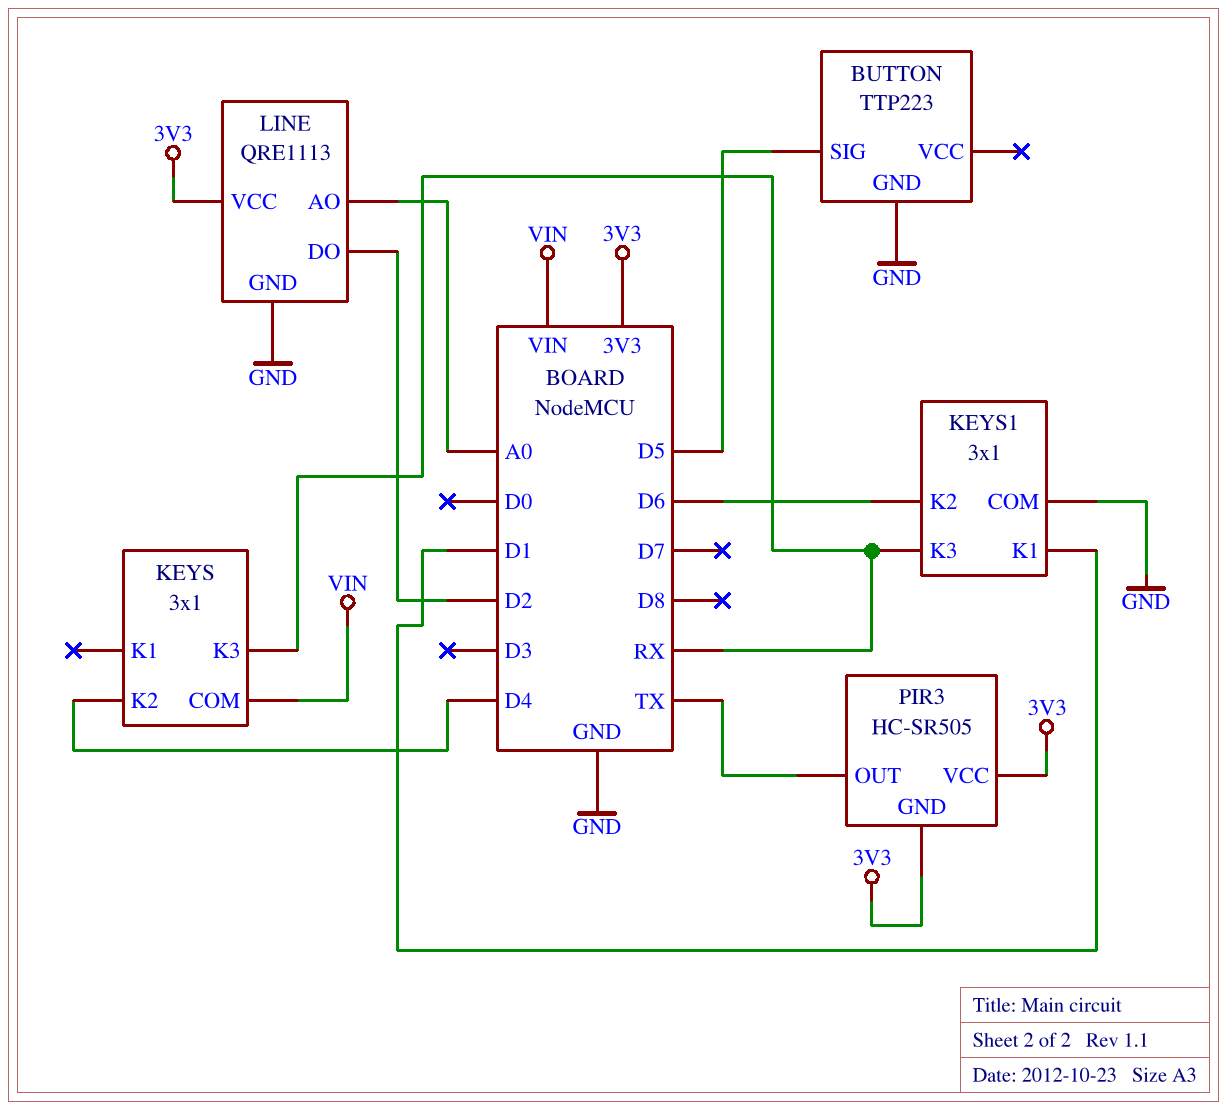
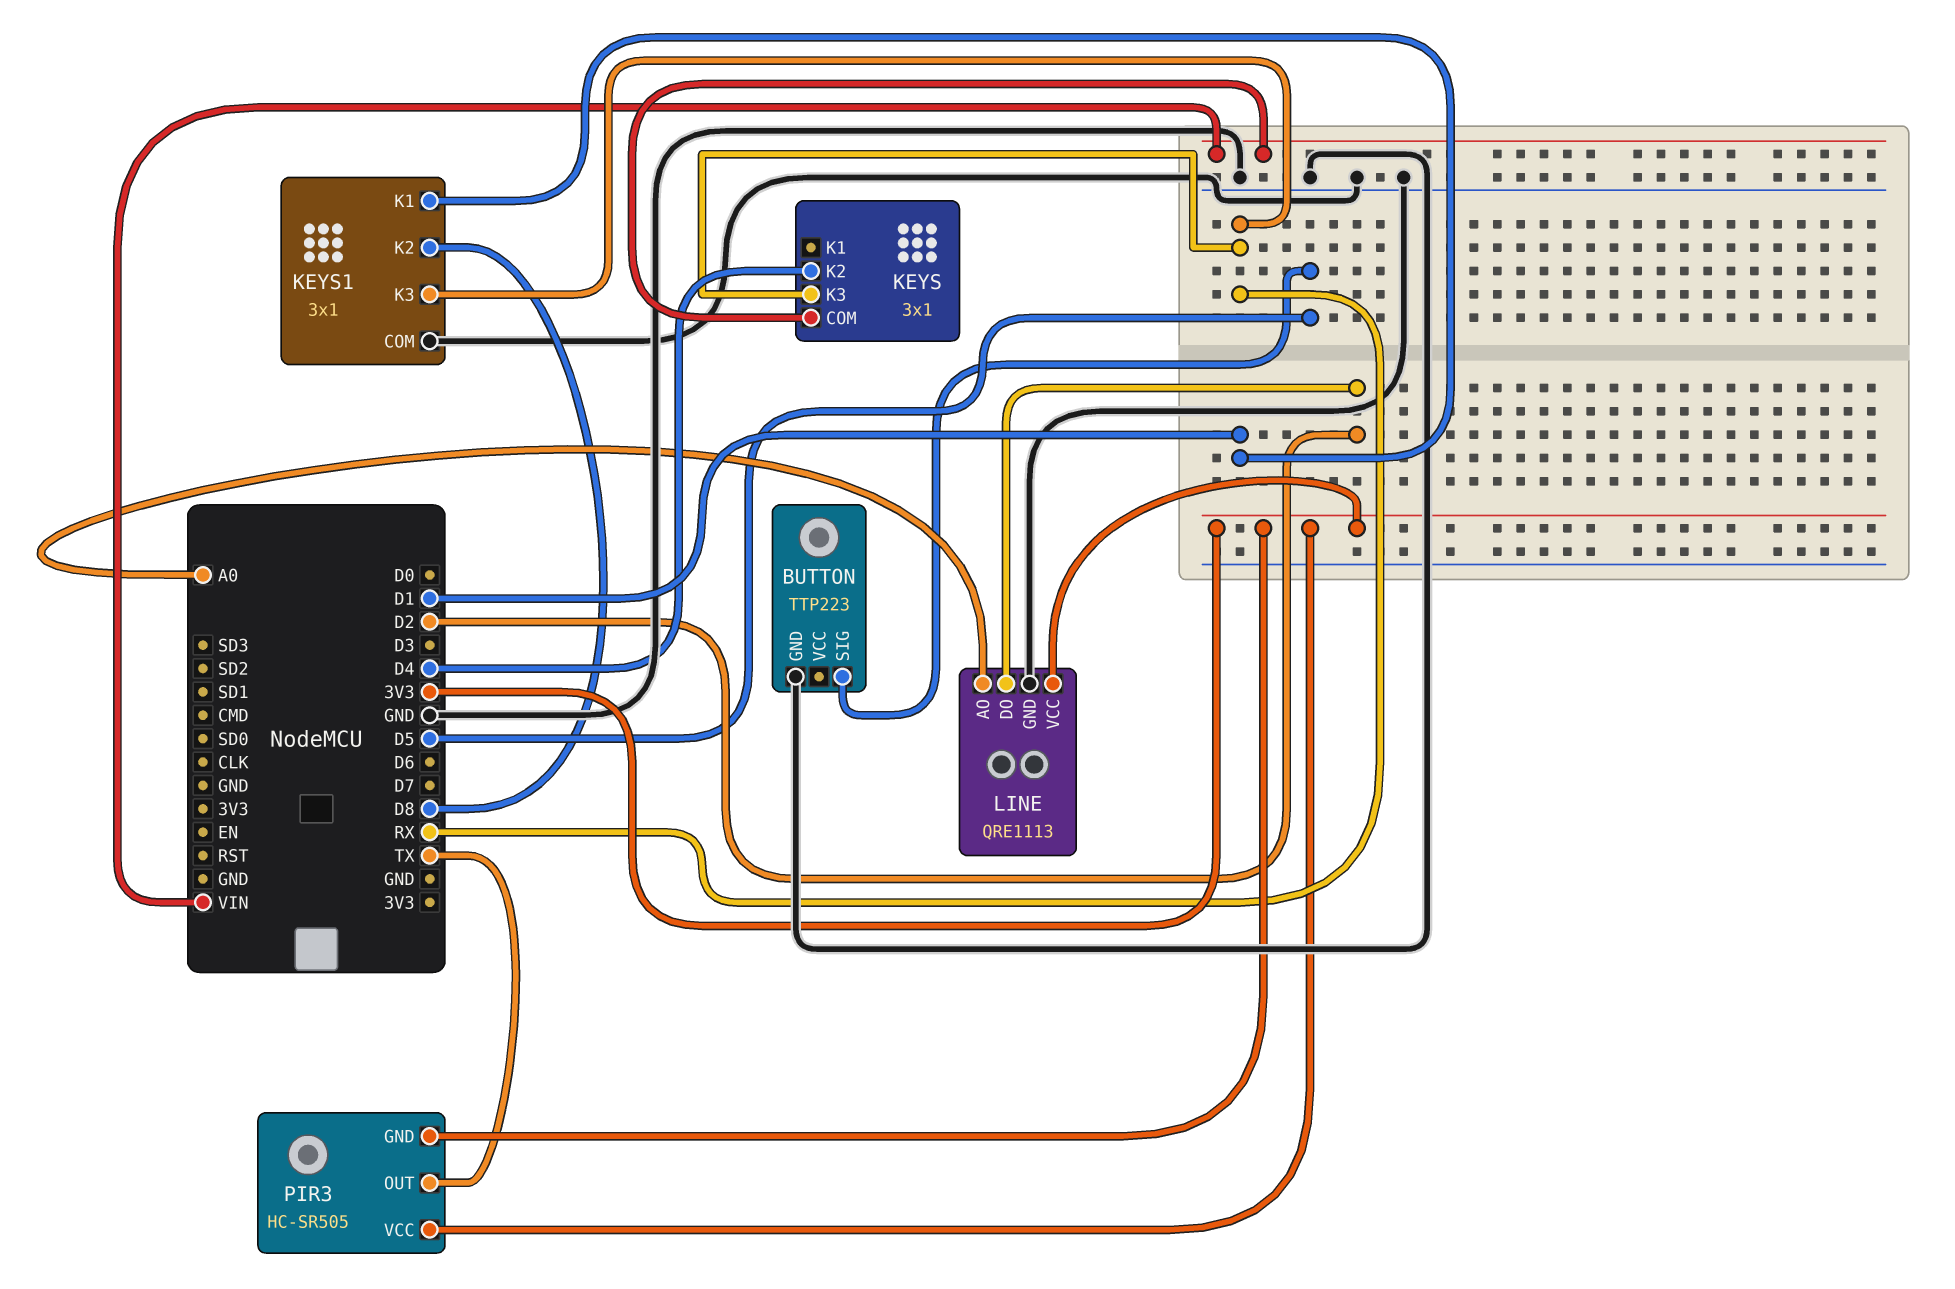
KEYS1 pin K2: D6 -> D8

